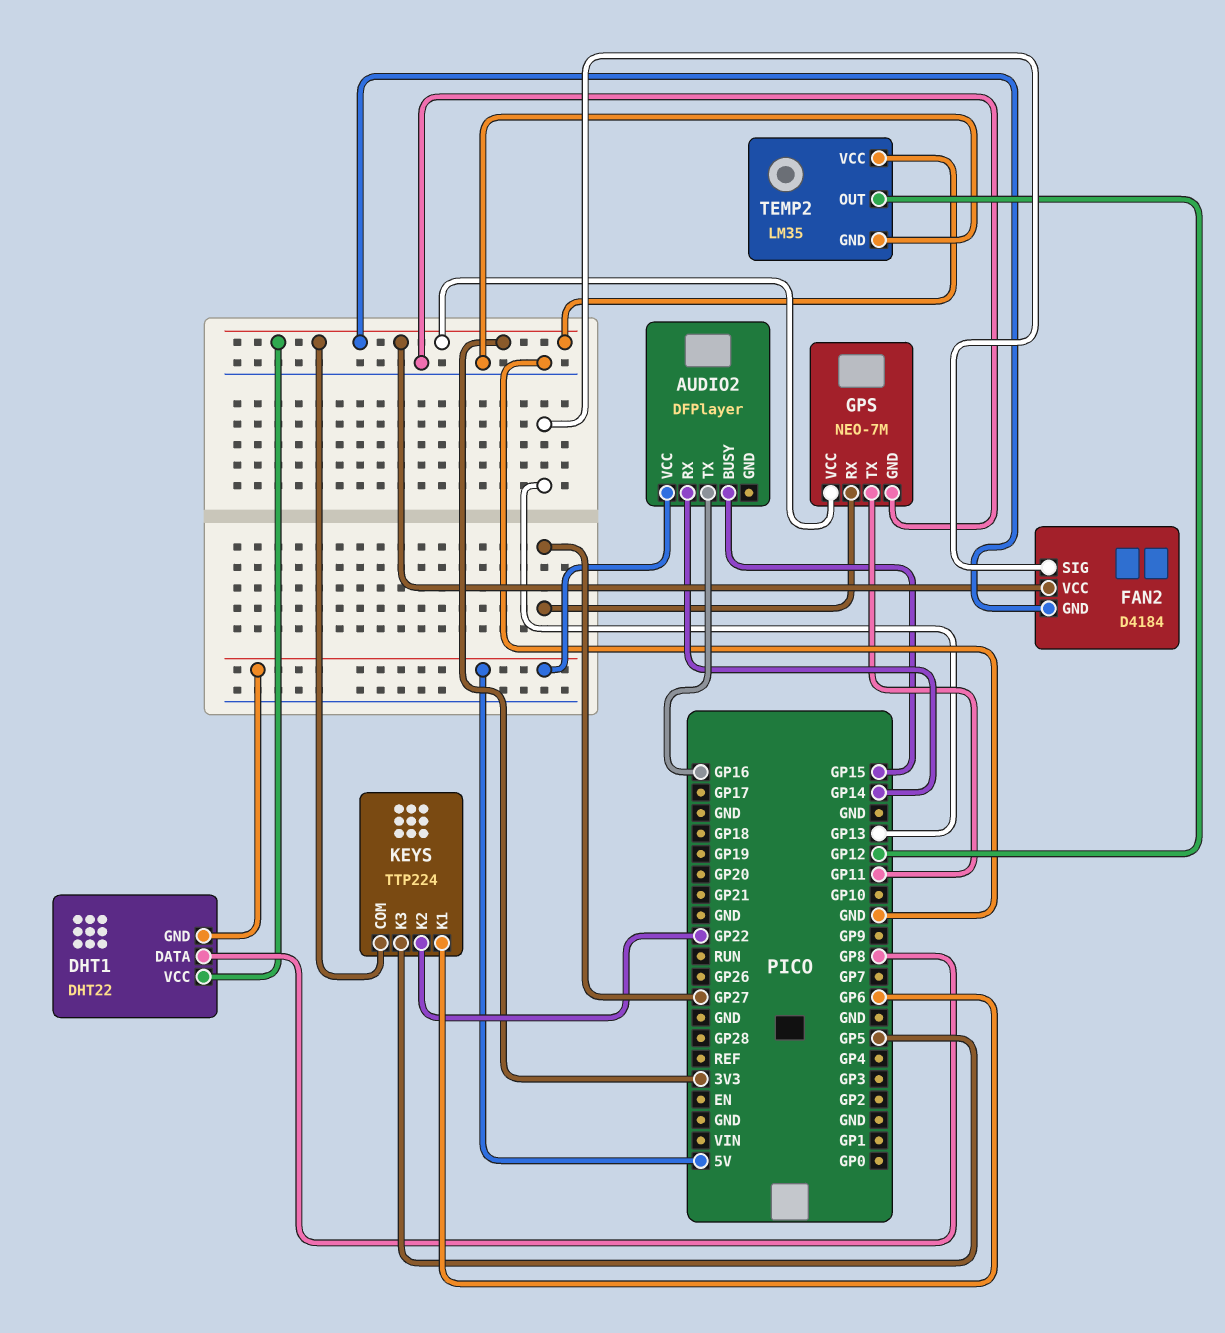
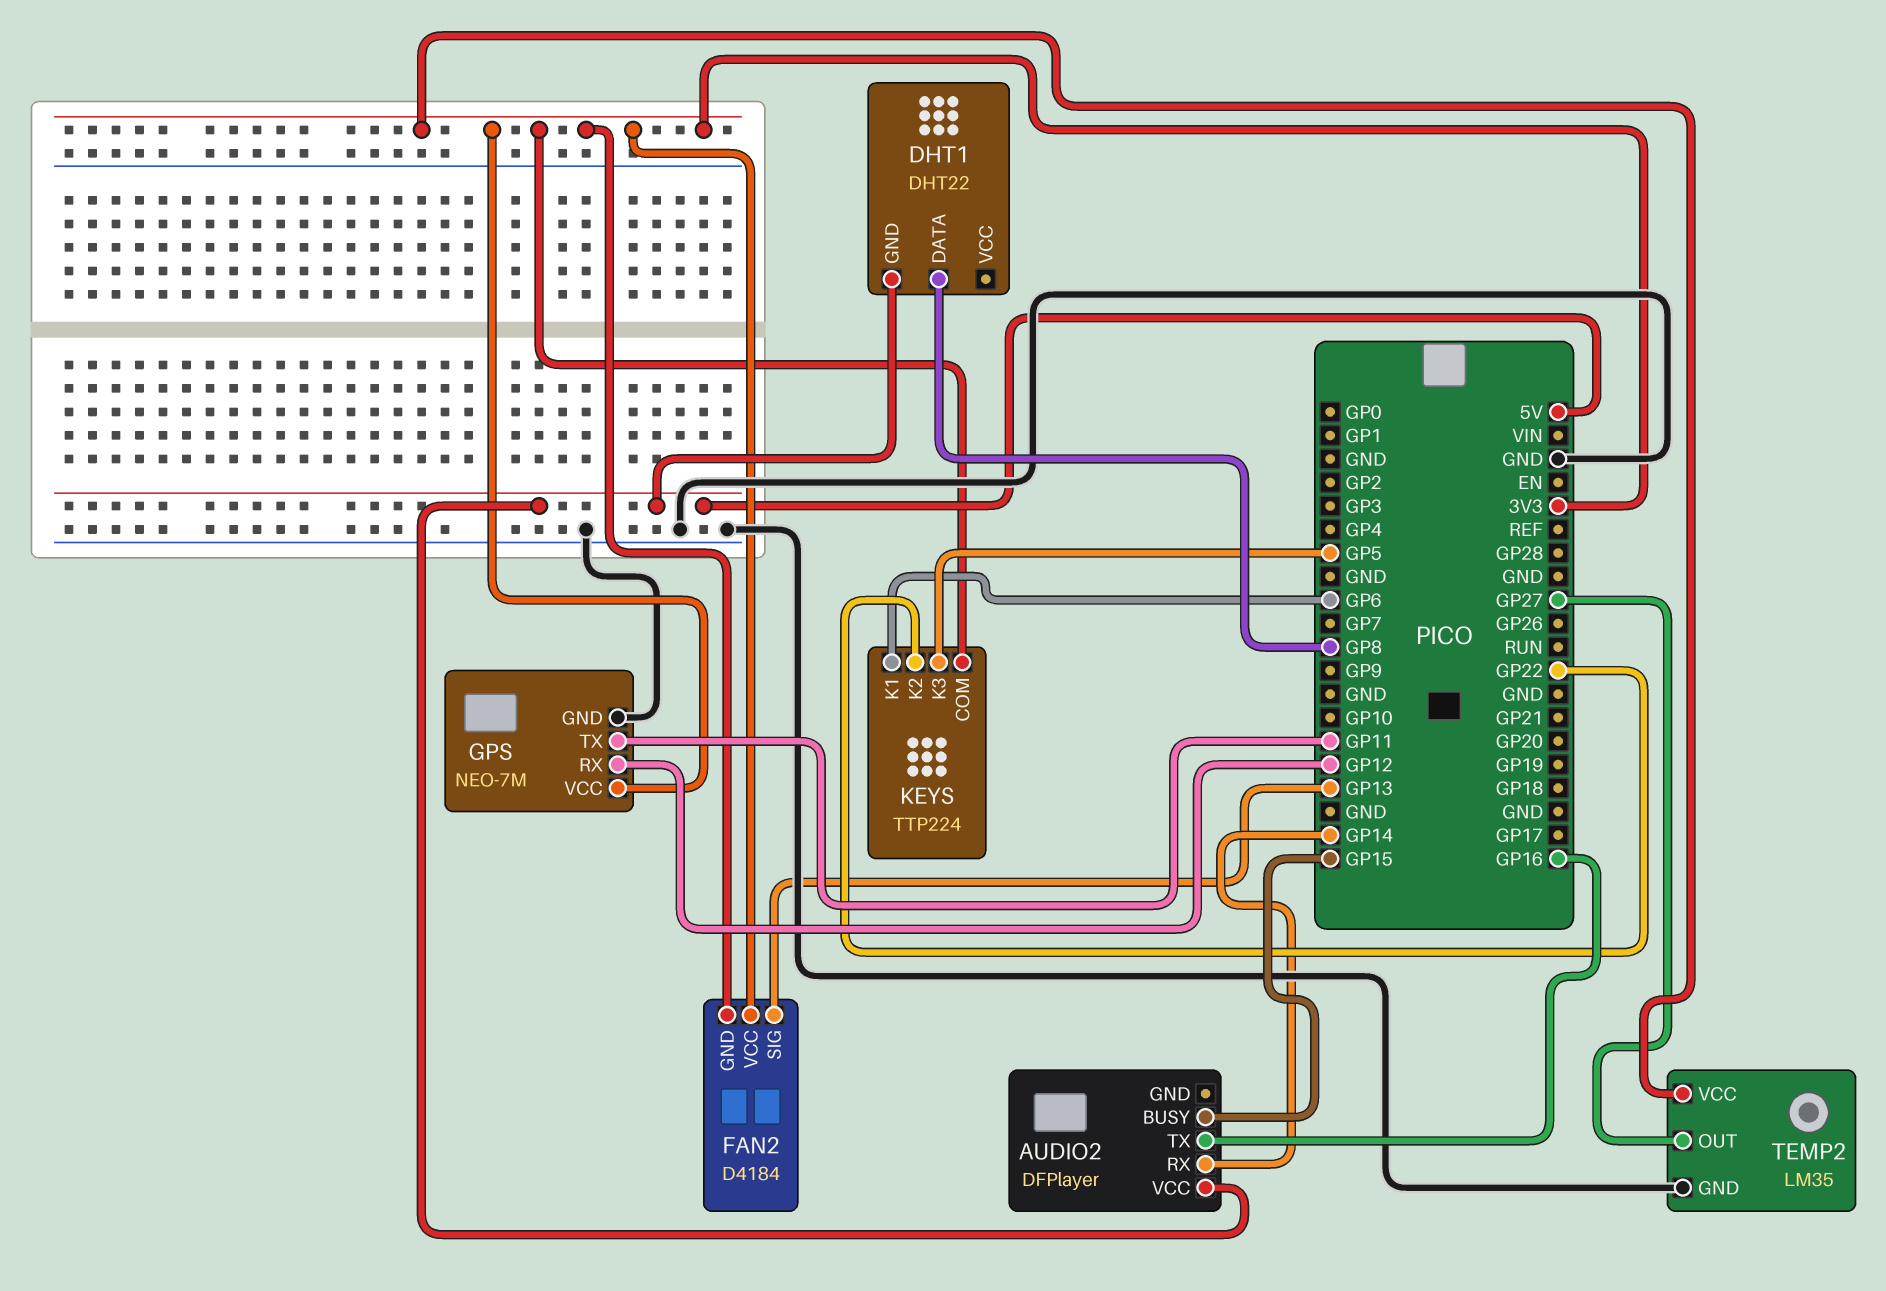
DHT1 pin VCC: 3V3 -> none
GPS pin RX: GP27 -> GP12
TEMP2 pin OUT: GP12 -> GP27

